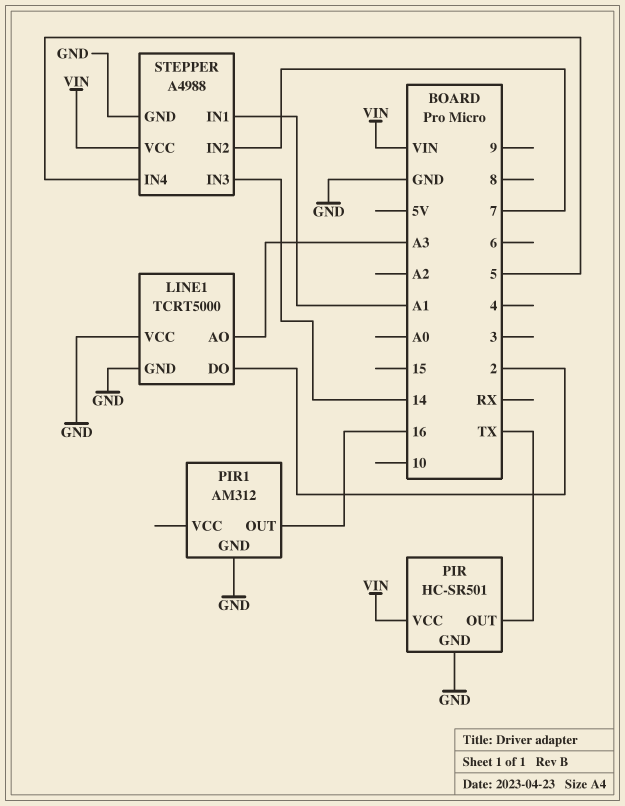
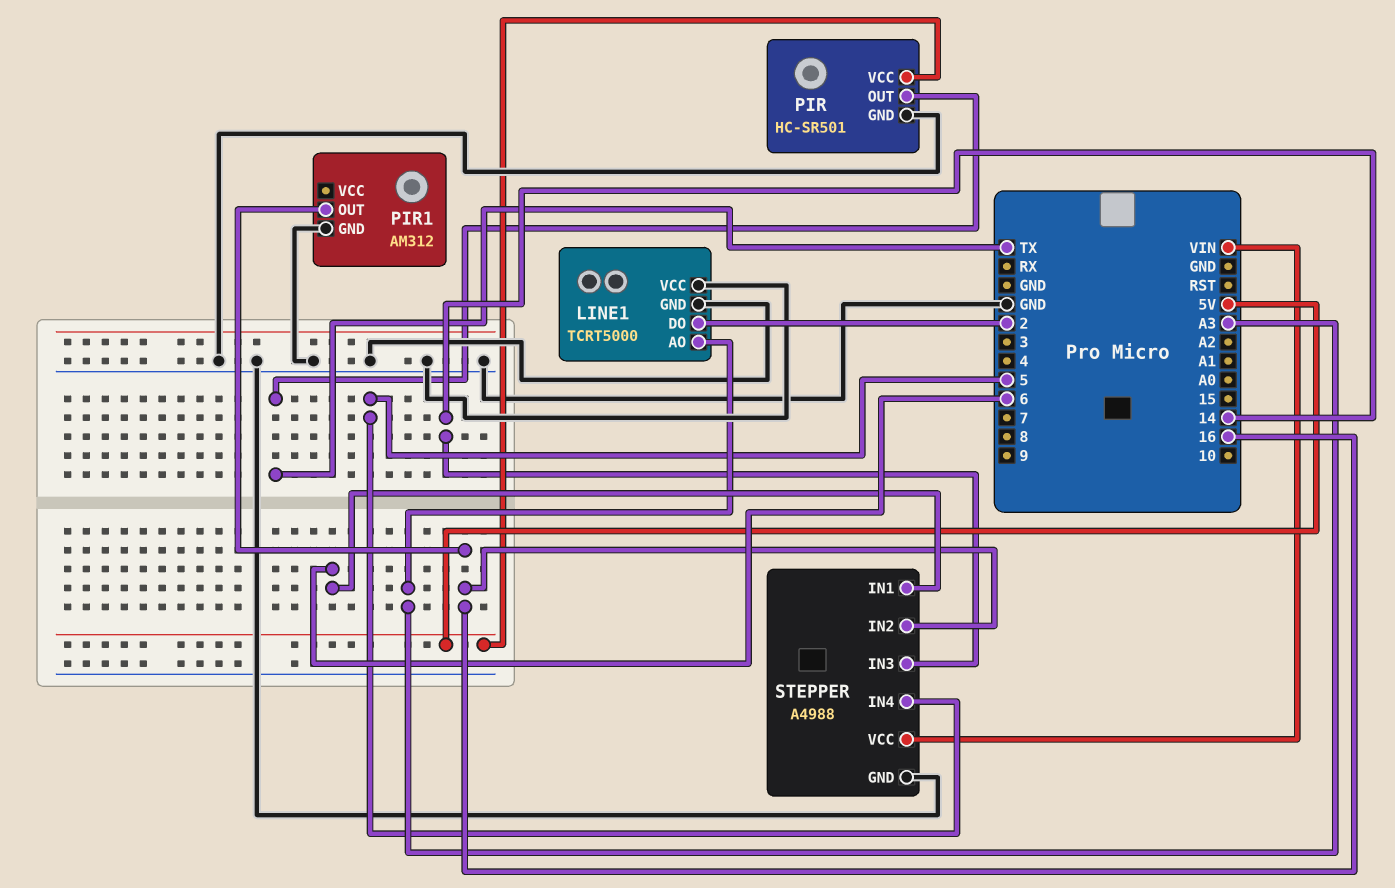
PIR pin VCC: VIN -> 5V
STEPPER pin IN1: A1 -> 6
STEPPER pin IN2: 7 -> 16

